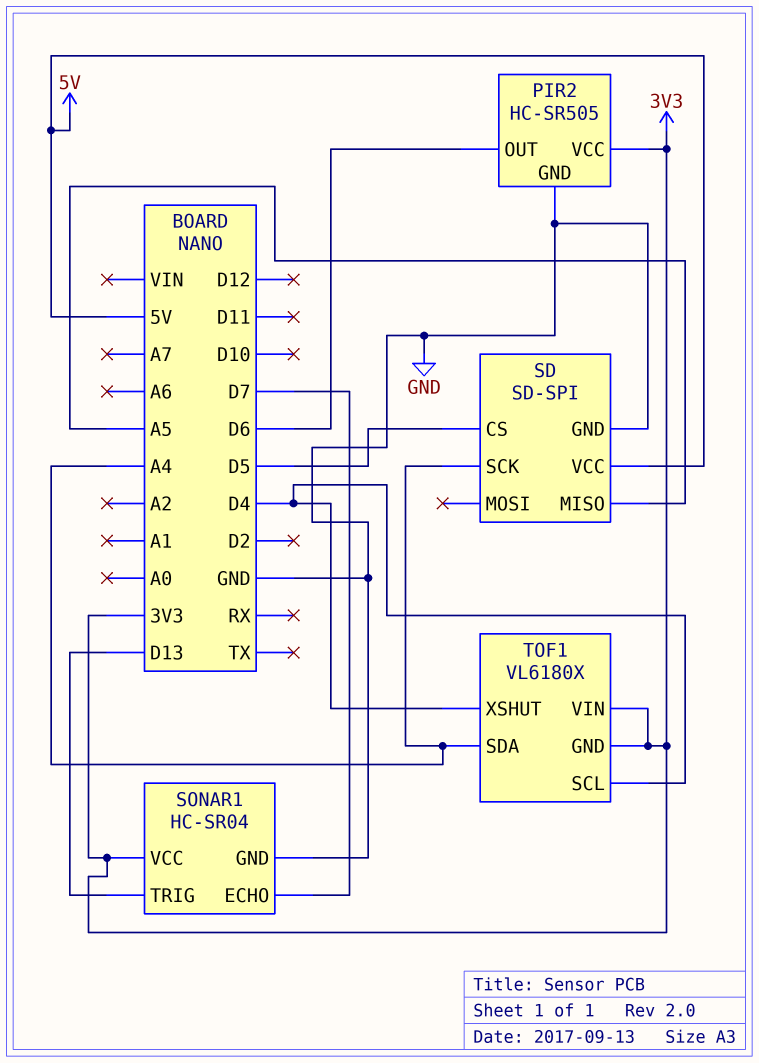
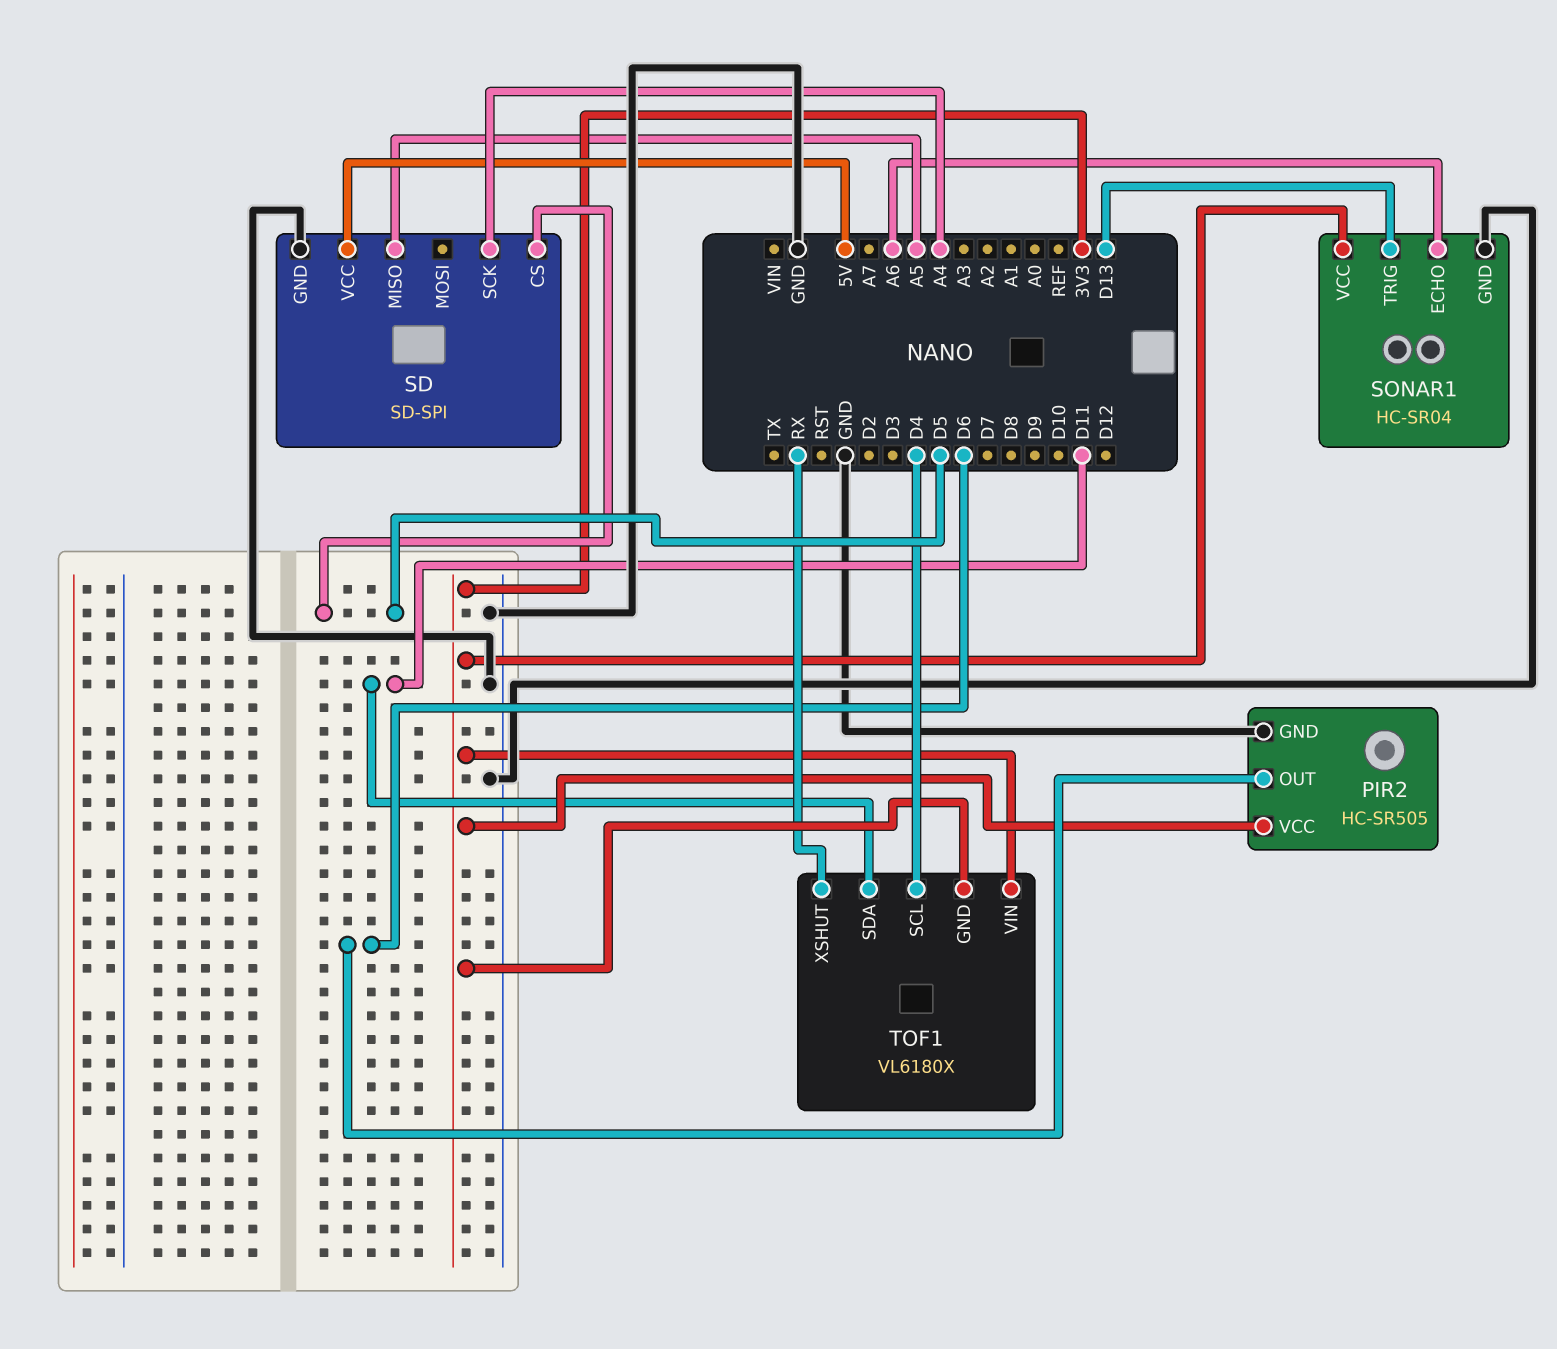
SONAR1 pin ECHO: D7 -> A6
TOF1 pin SDA: A4 -> D11
TOF1 pin XSHUT: D4 -> RX

